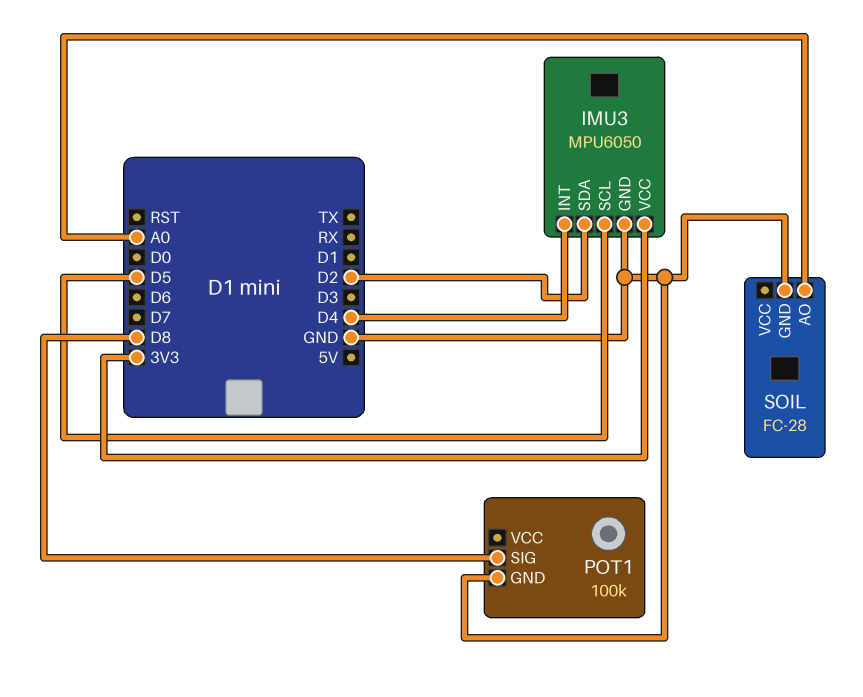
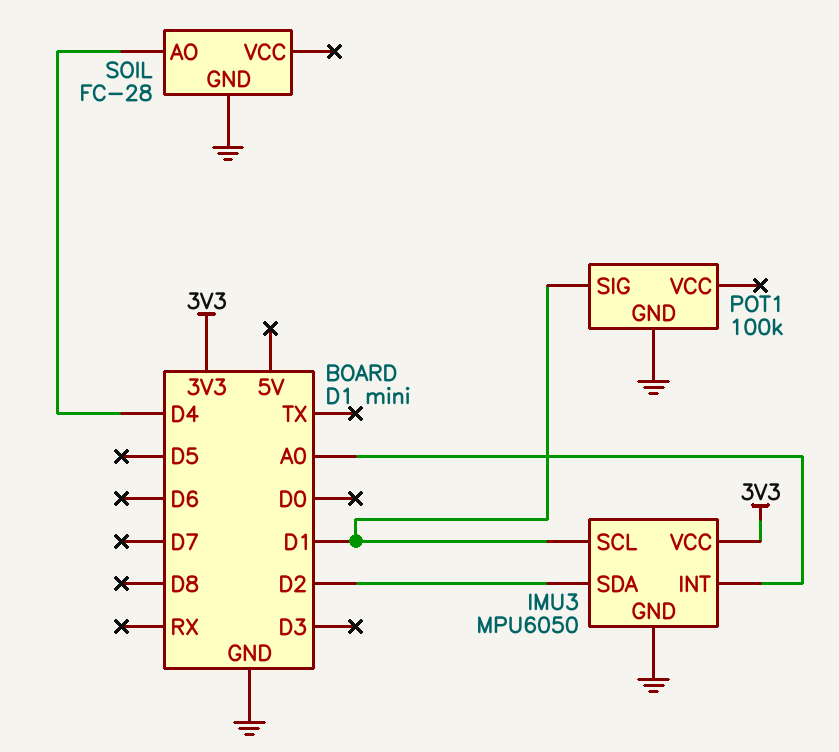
IMU3 pin INT: D4 -> A0
IMU3 pin SCL: D5 -> D1
POT1 pin SIG: D8 -> D1
SOIL pin AO: A0 -> D4

